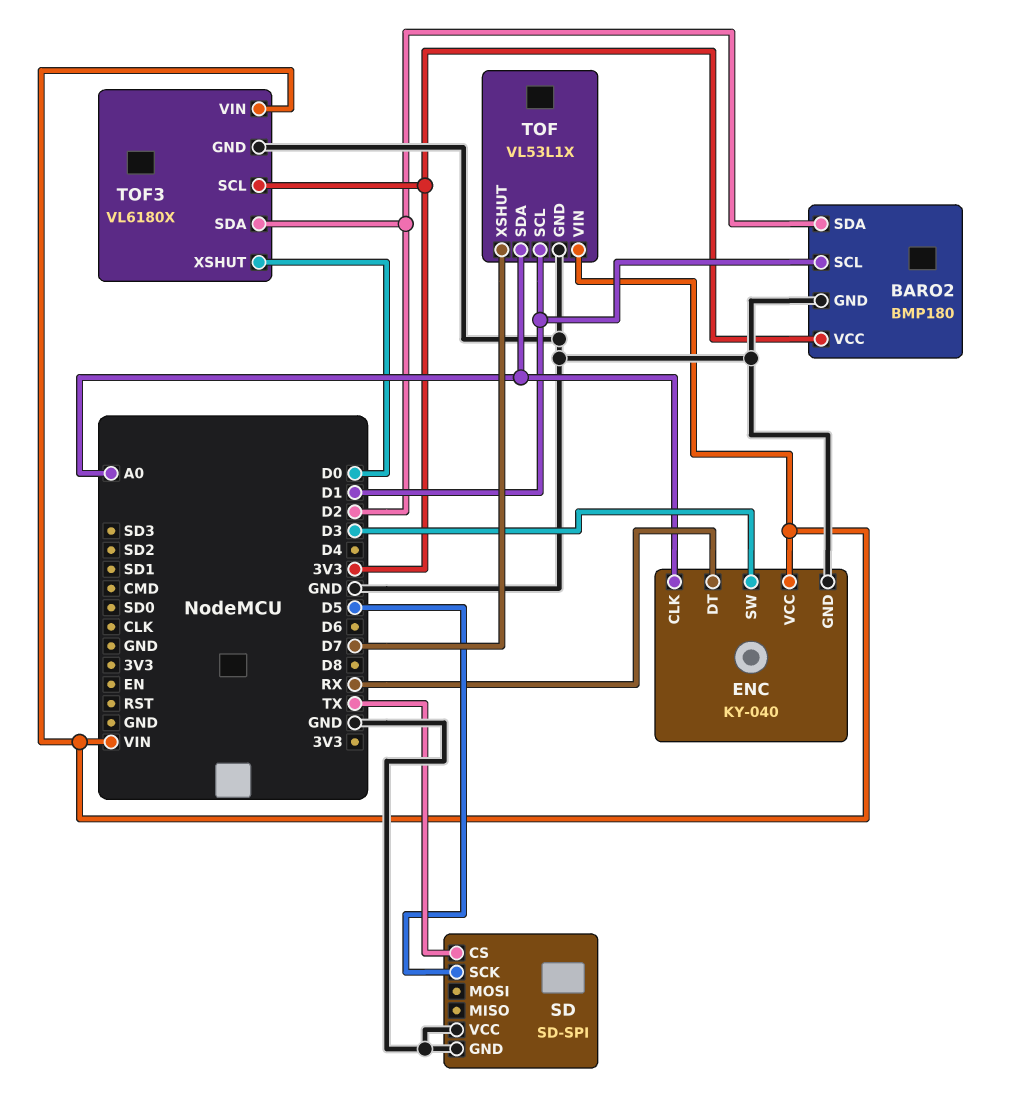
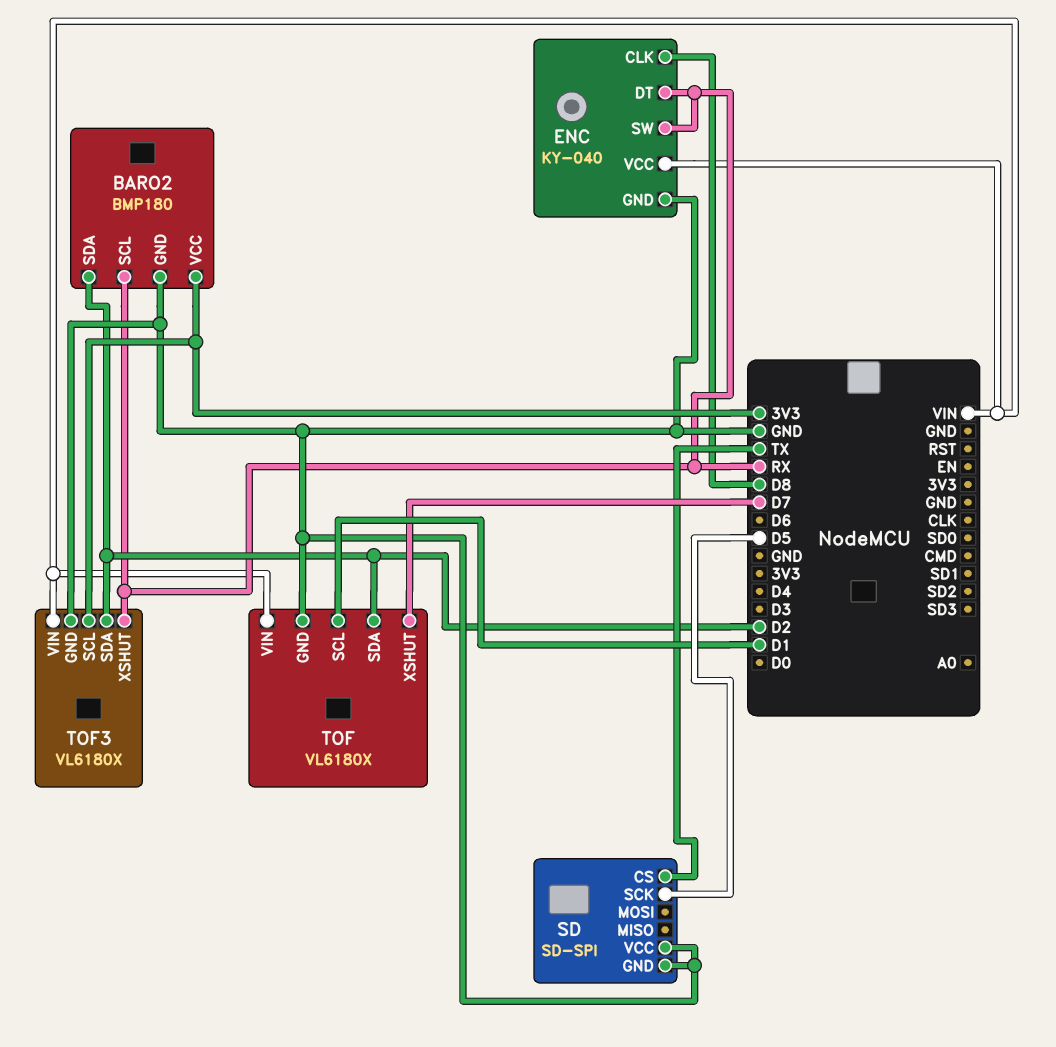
BARO2 pin SCL: D1 -> RX
ENC pin CLK: A0 -> D8
ENC pin SW: D3 -> RX
TOF: VL53L1X -> VL6180X
TOF pin SDA: A0 -> D2
TOF3 pin XSHUT: D0 -> RX

